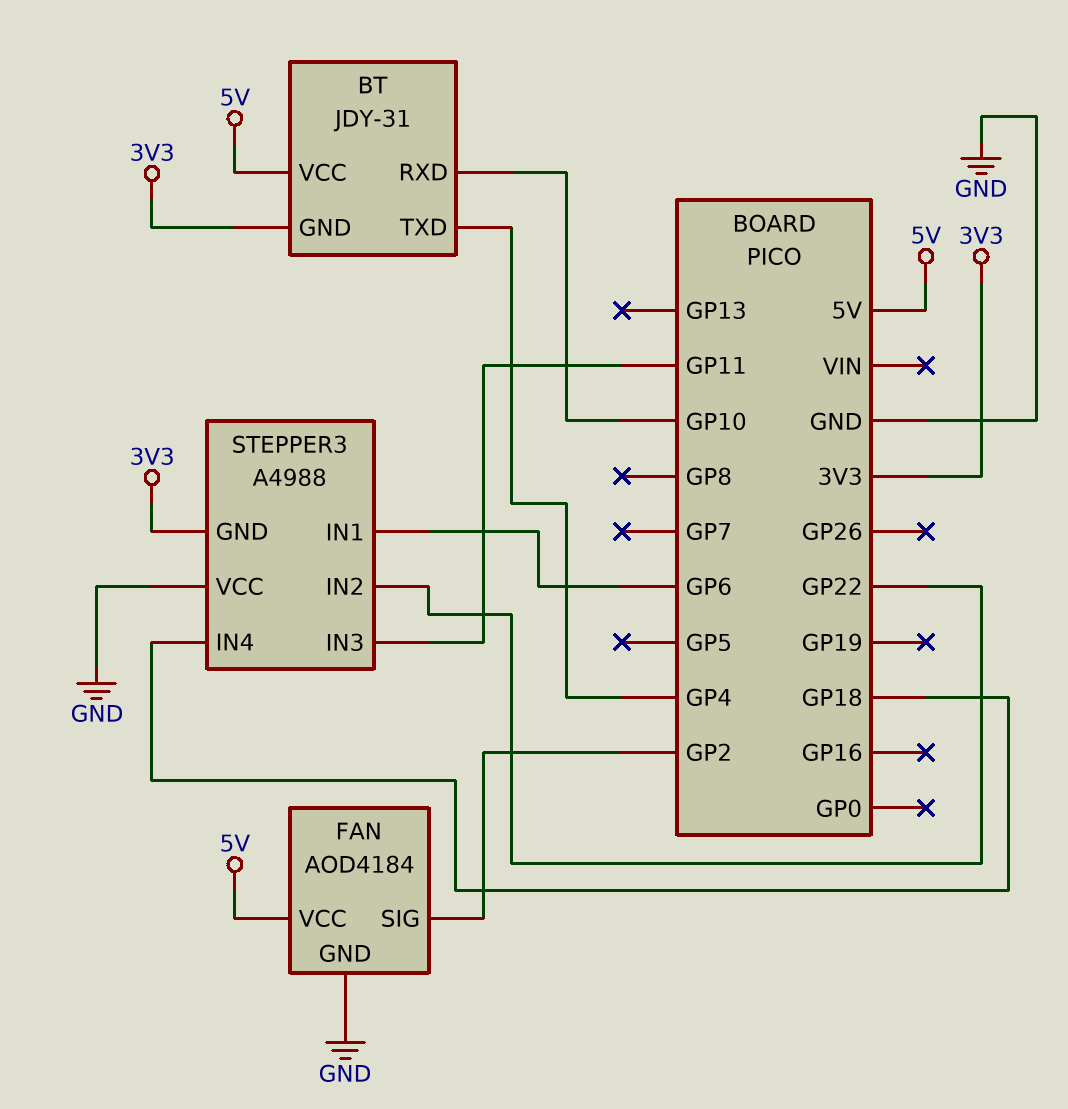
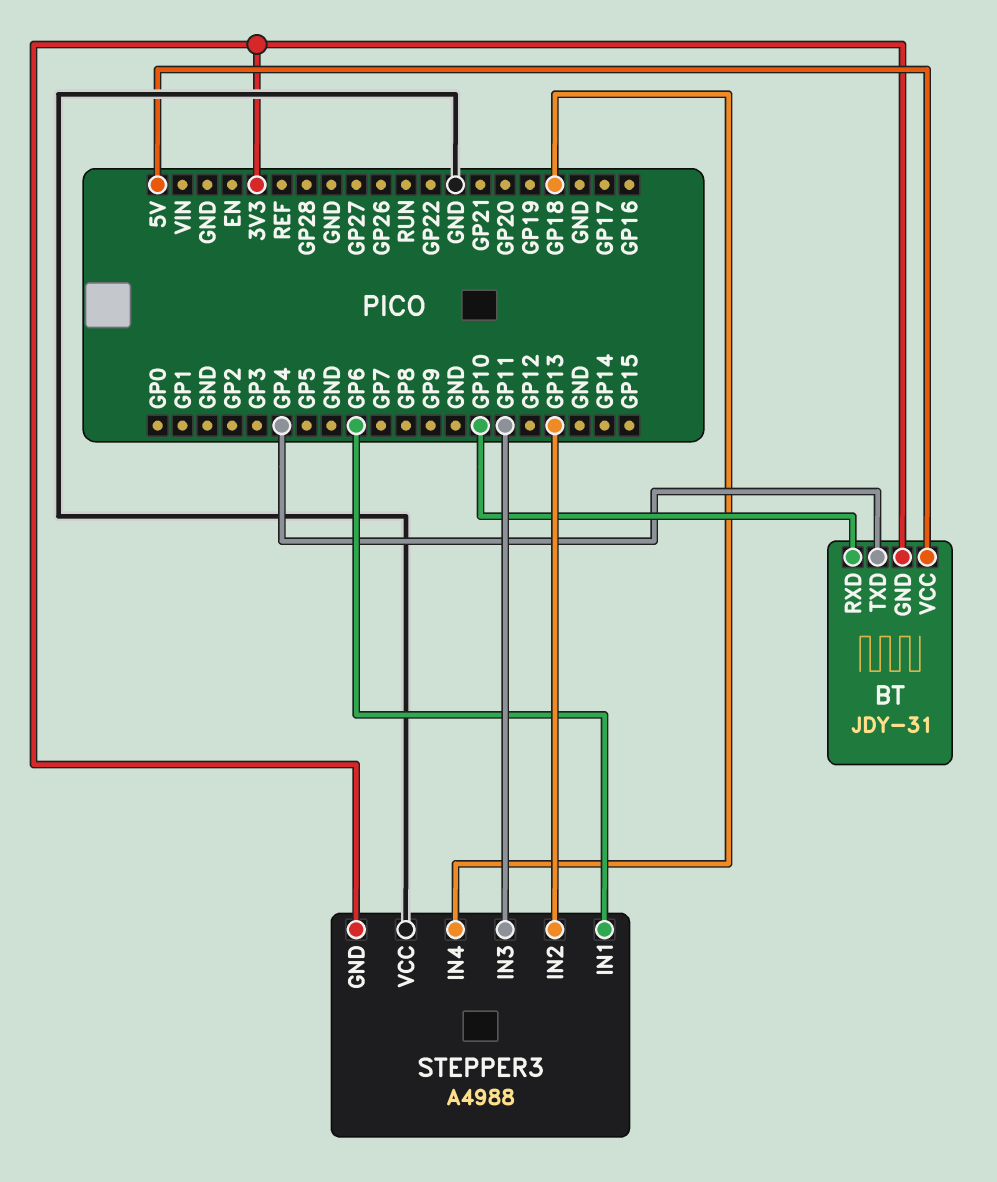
FAN: AOD4184 -> none
FAN pin GND: GND -> none
FAN pin SIG: GP2 -> none
FAN pin VCC: 5V -> none
STEPPER3 pin IN2: GP22 -> GP13

